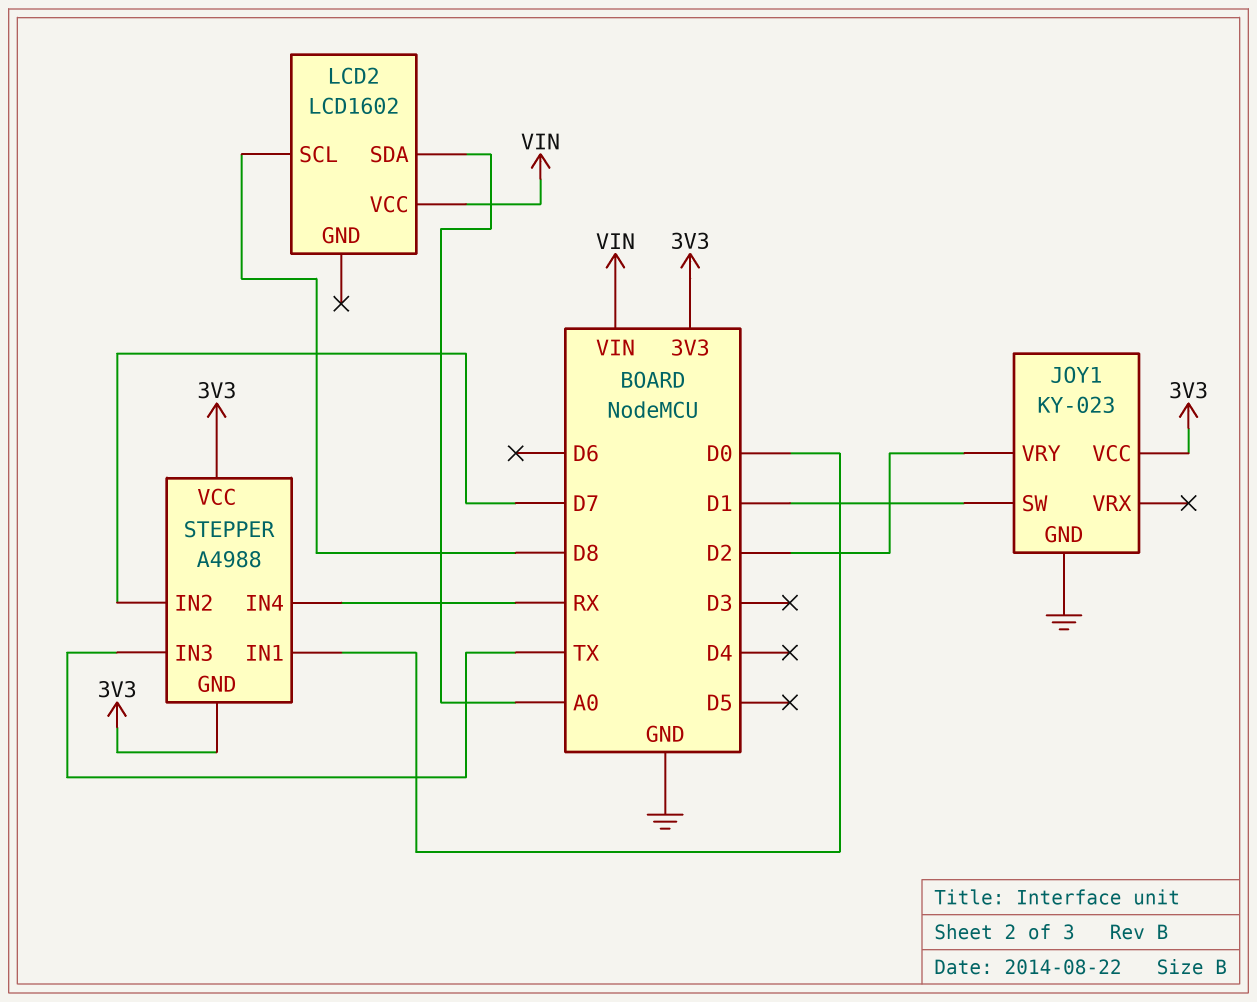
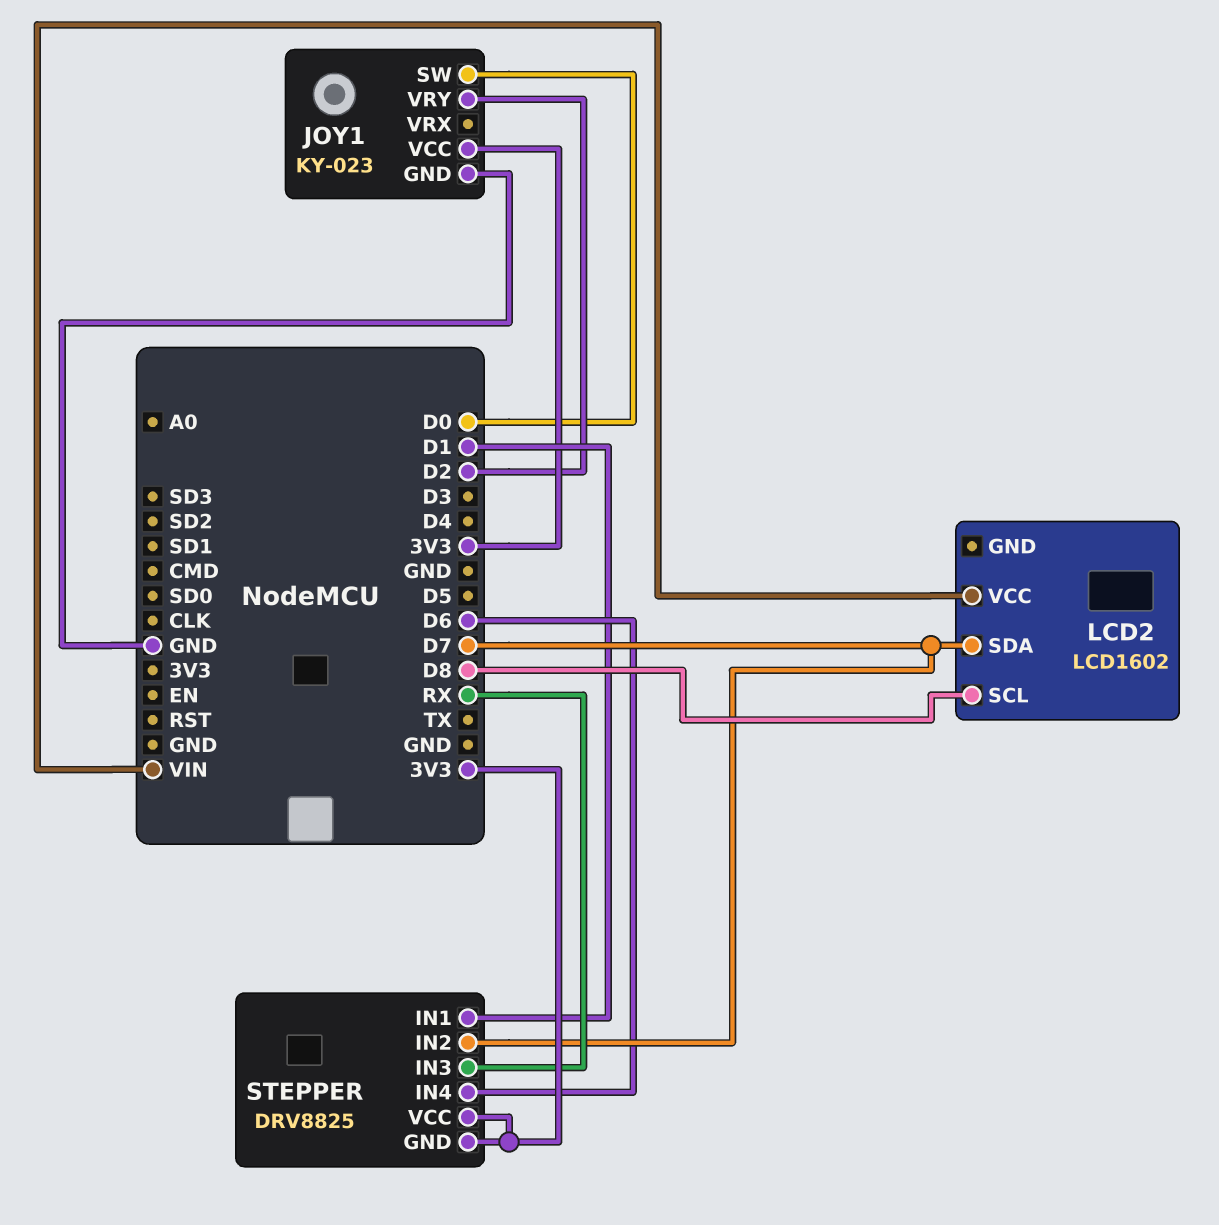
JOY1 pin SW: D1 -> D0
LCD2 pin SDA: A0 -> D7
STEPPER: A4988 -> DRV8825
STEPPER pin IN1: D0 -> D1
STEPPER pin IN3: TX -> RX
STEPPER pin IN4: RX -> D6

